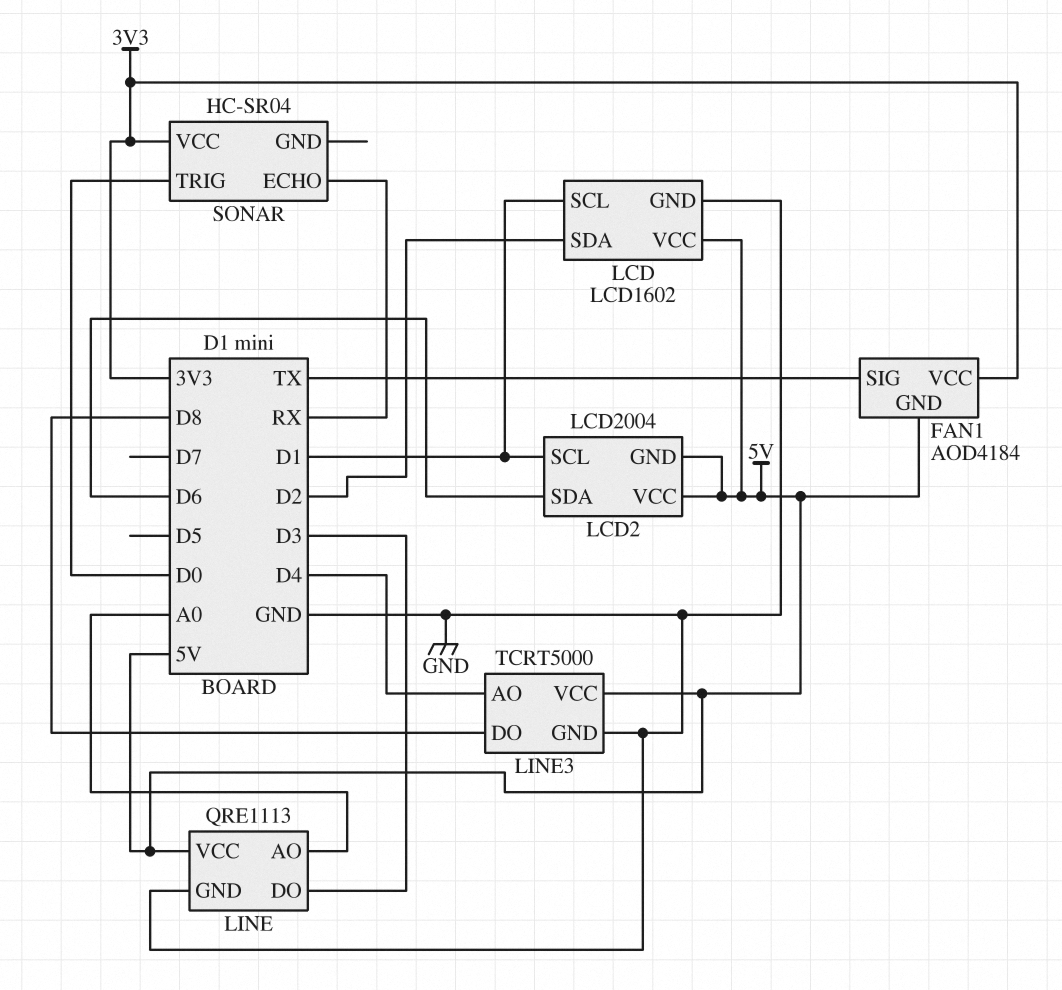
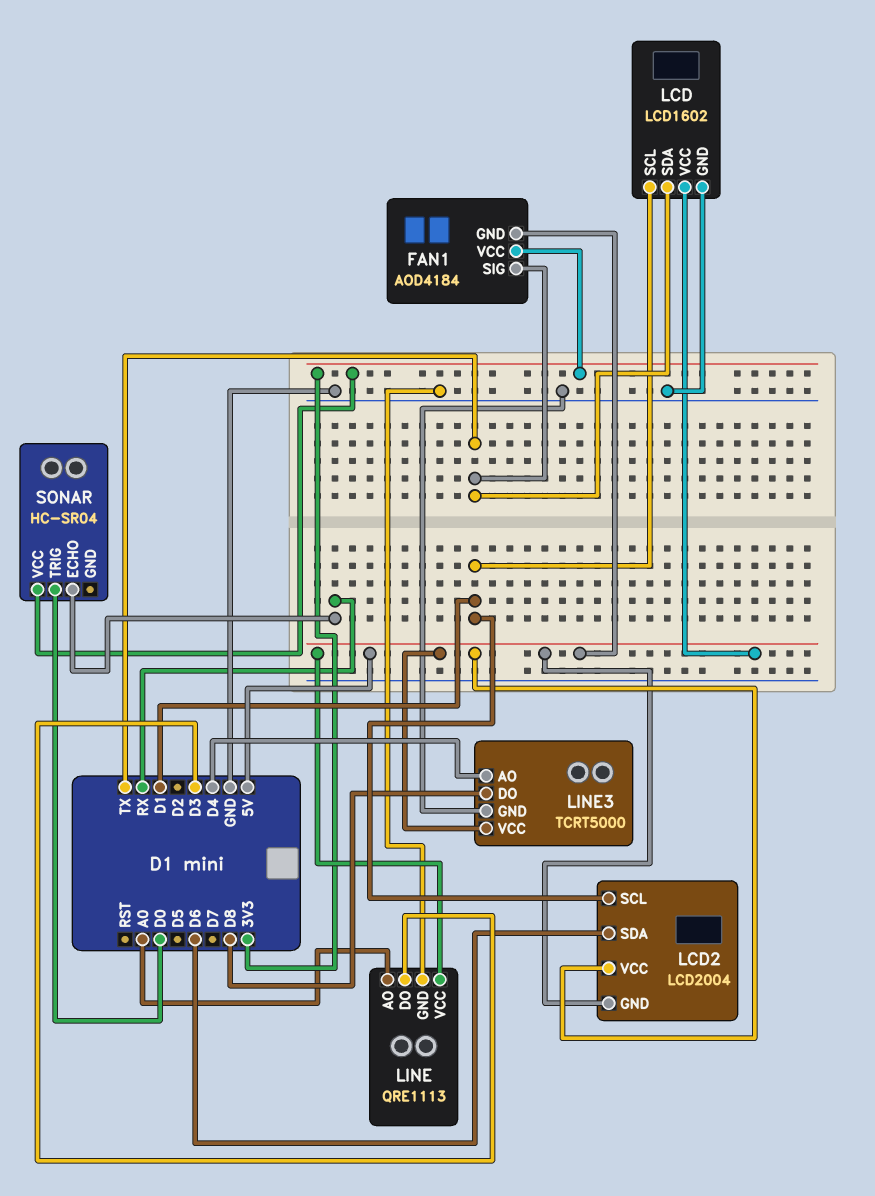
LCD pin SDA: D2 -> TX

